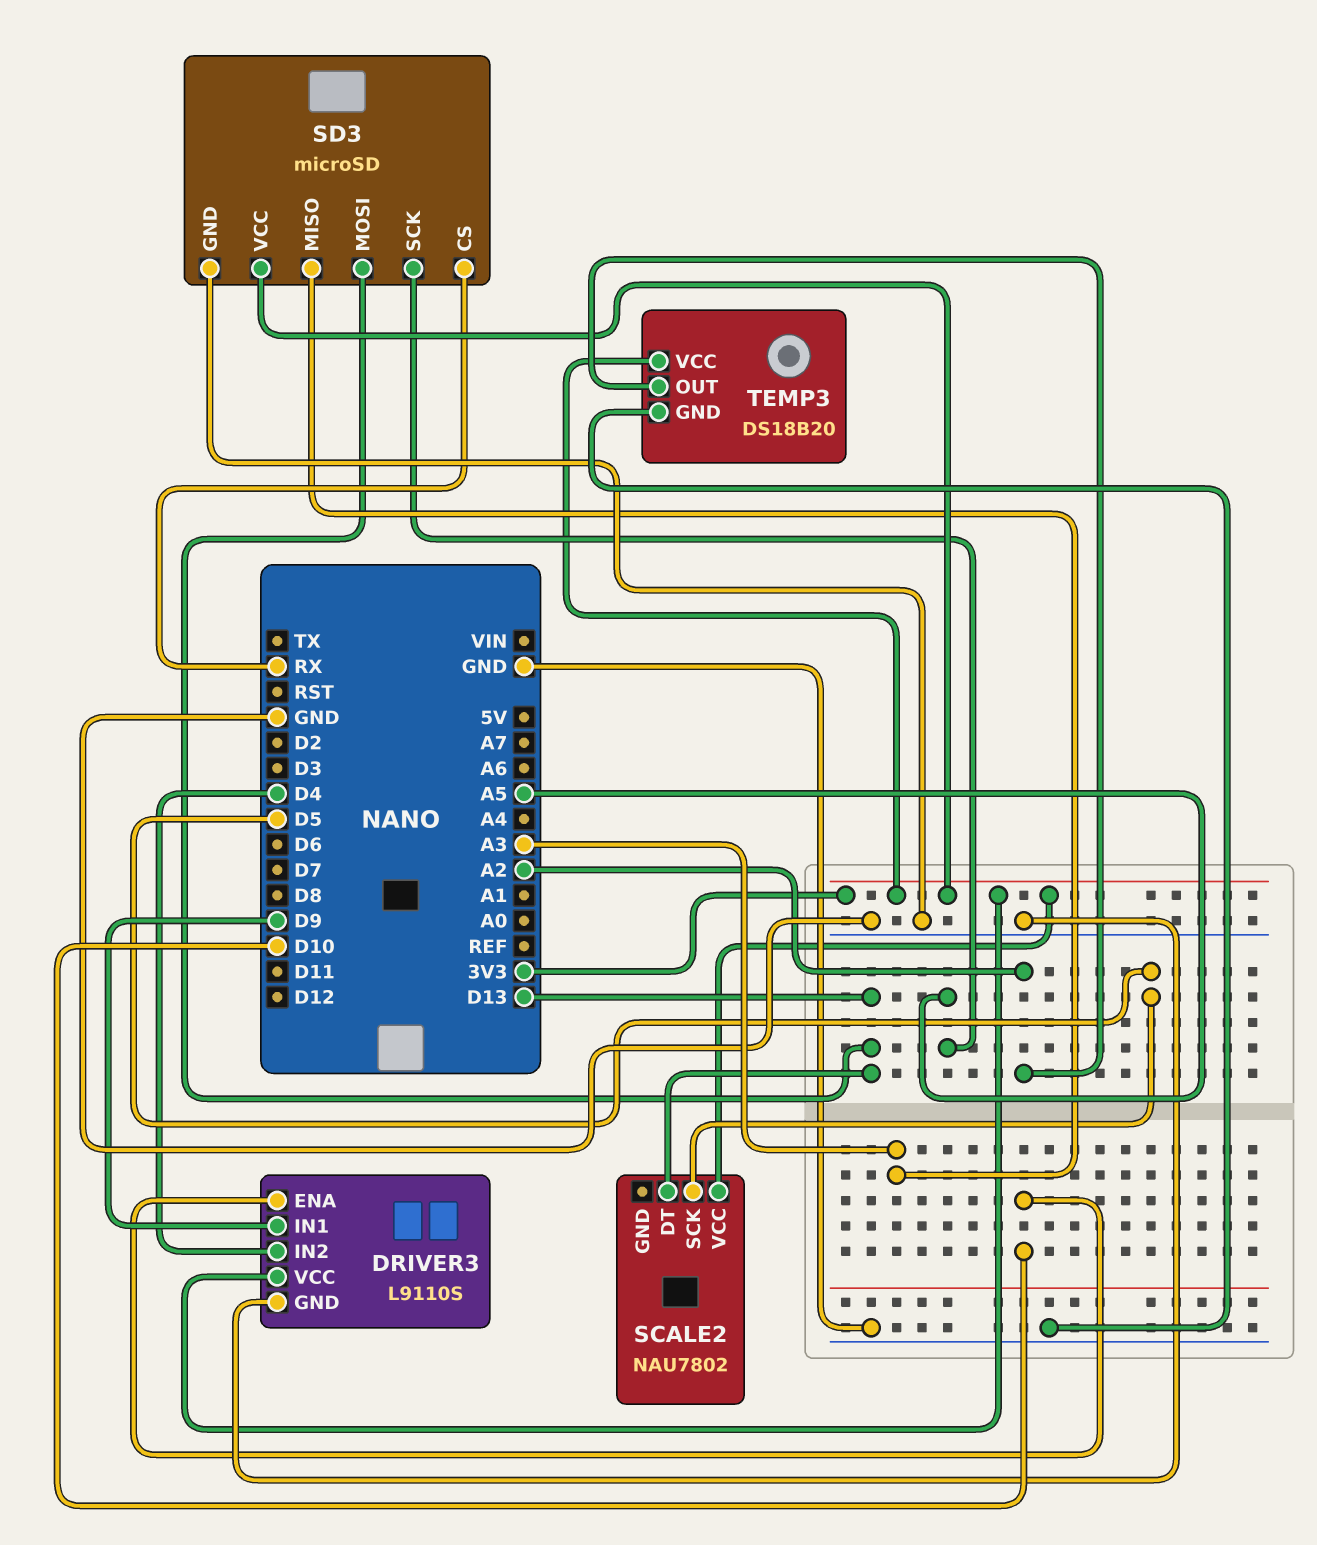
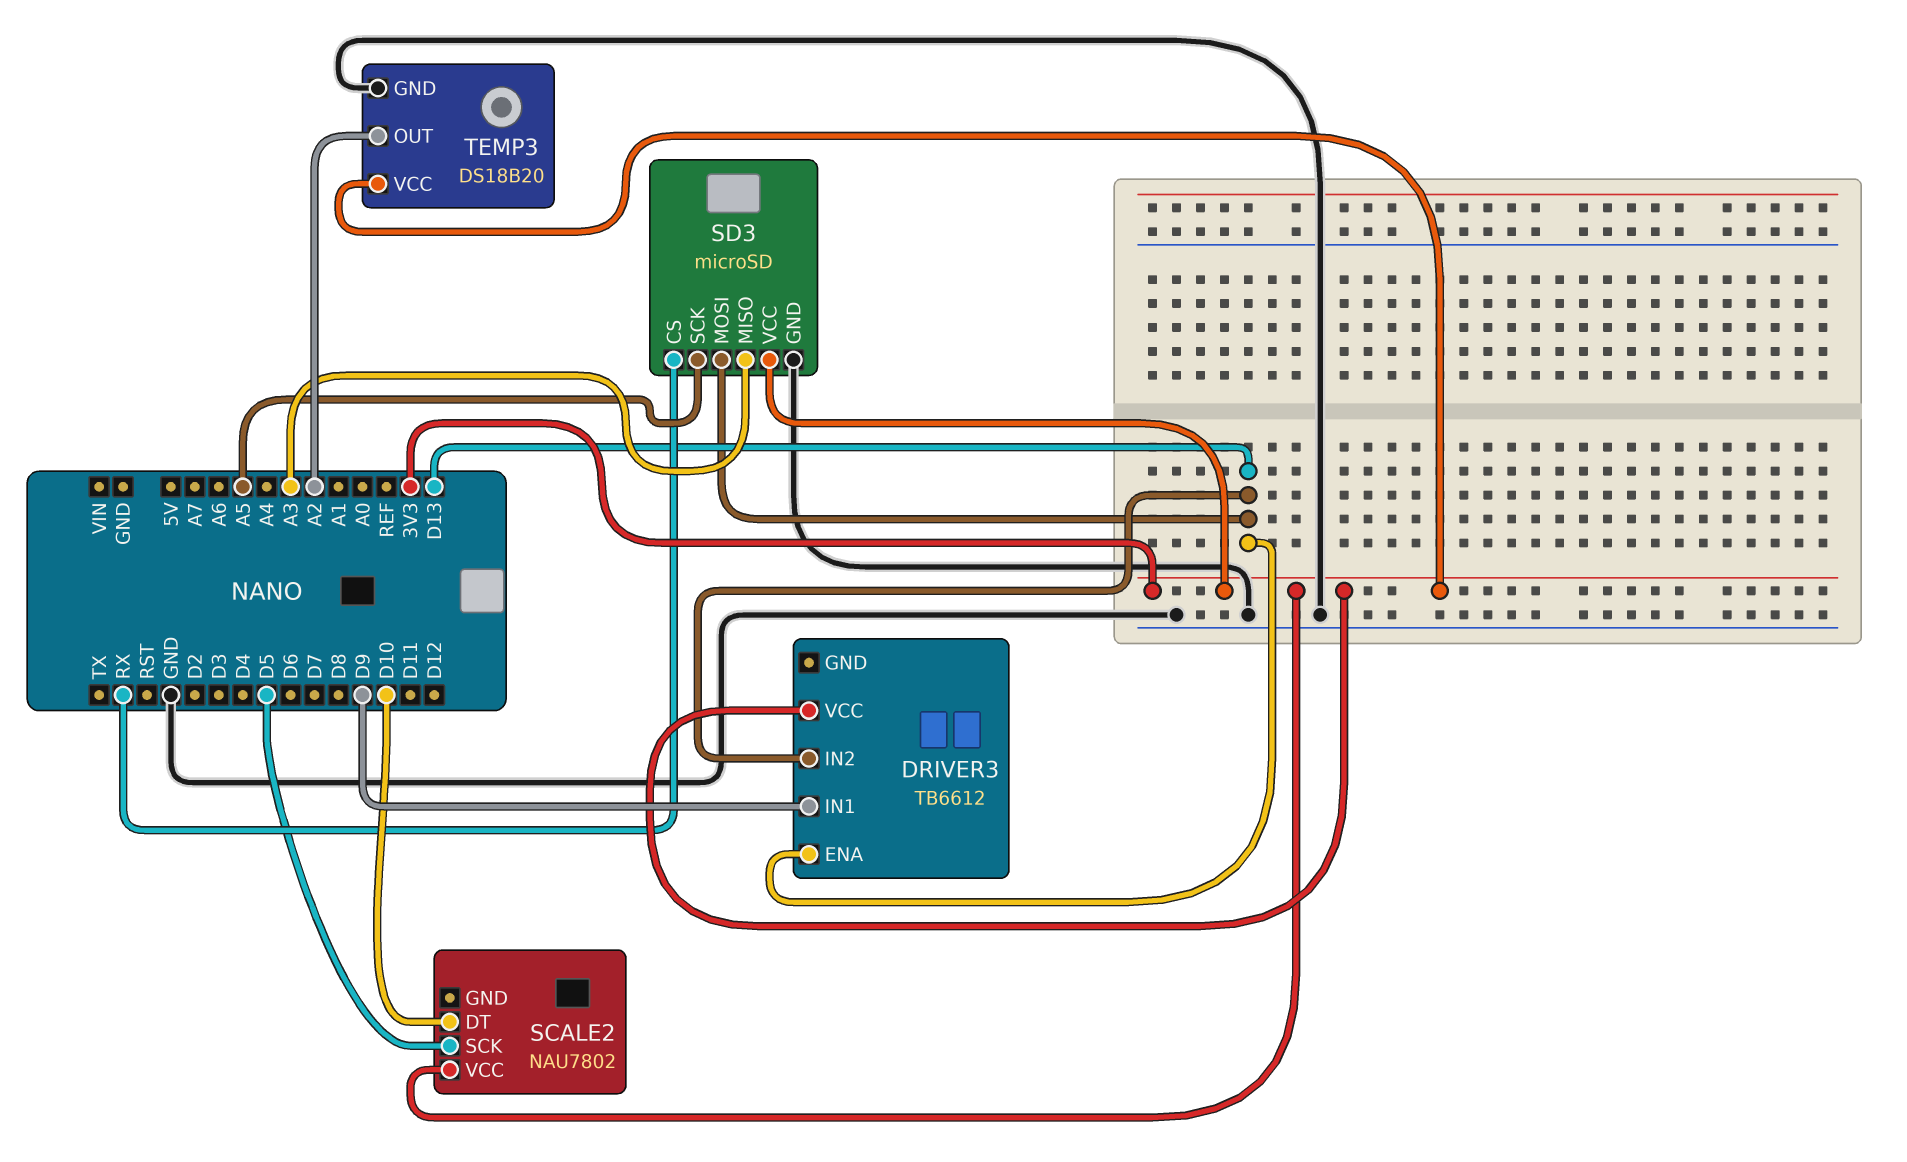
DRIVER3: L9110S -> TB6612
DRIVER3 pin ENA: D10 -> D13
DRIVER3 pin GND: GND -> none
DRIVER3 pin IN2: D4 -> D13
SCALE2 pin DT: D13 -> D10

